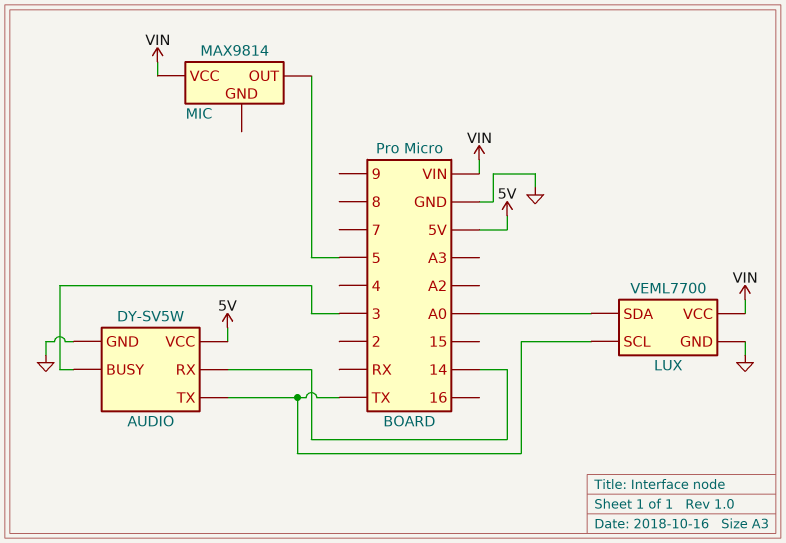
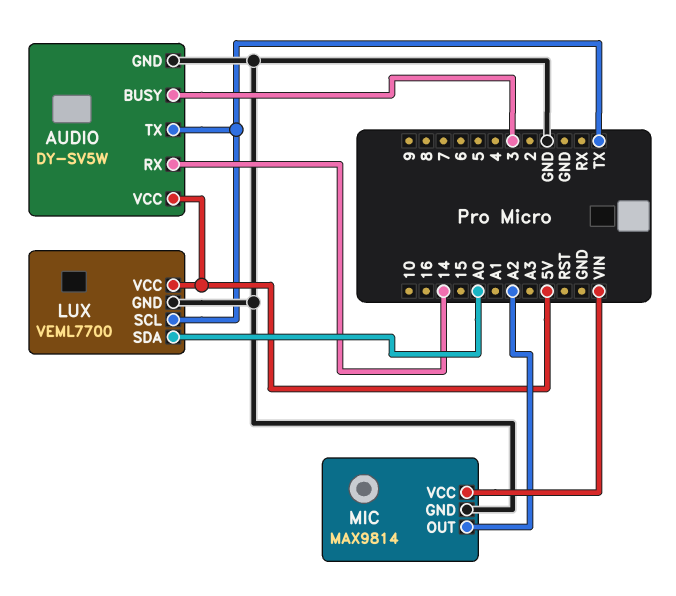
LUX pin VCC: VIN -> 5V
MIC pin GND: none -> GND
MIC pin OUT: 5 -> A2

